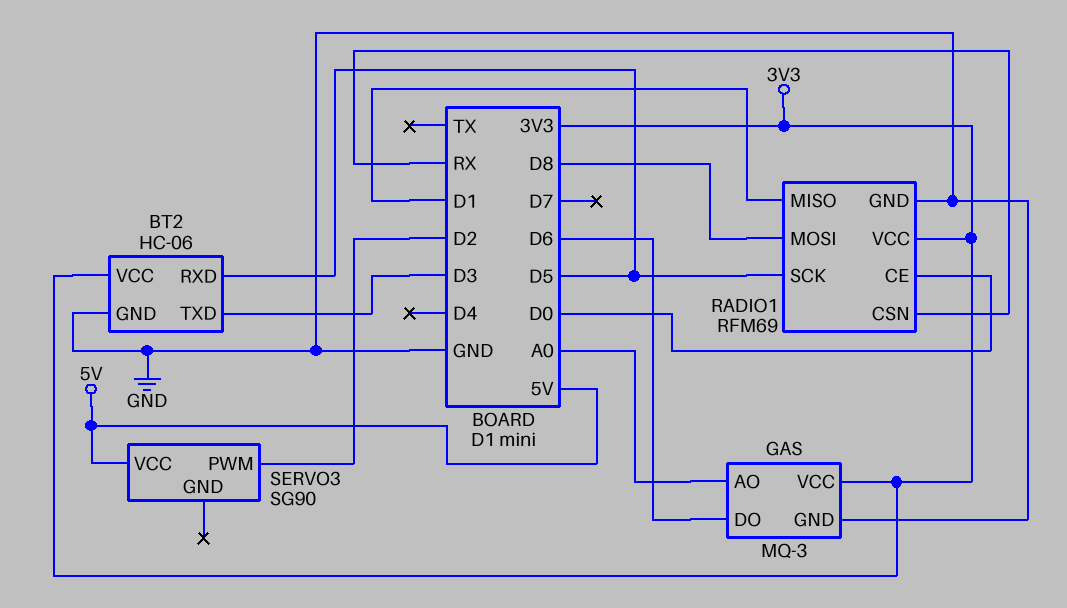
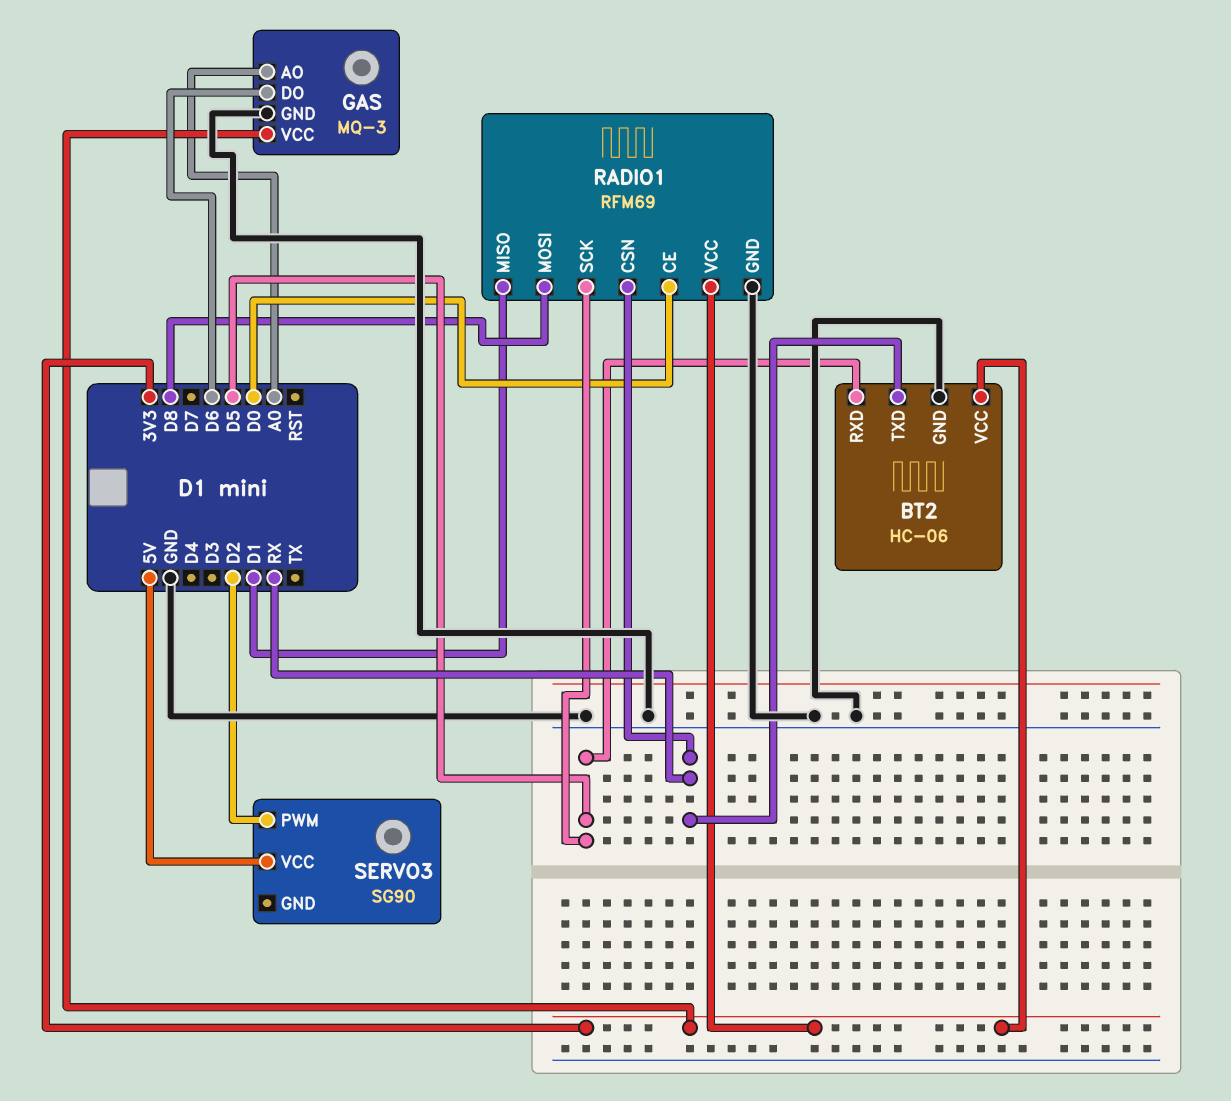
BT2 pin TXD: D3 -> RX

